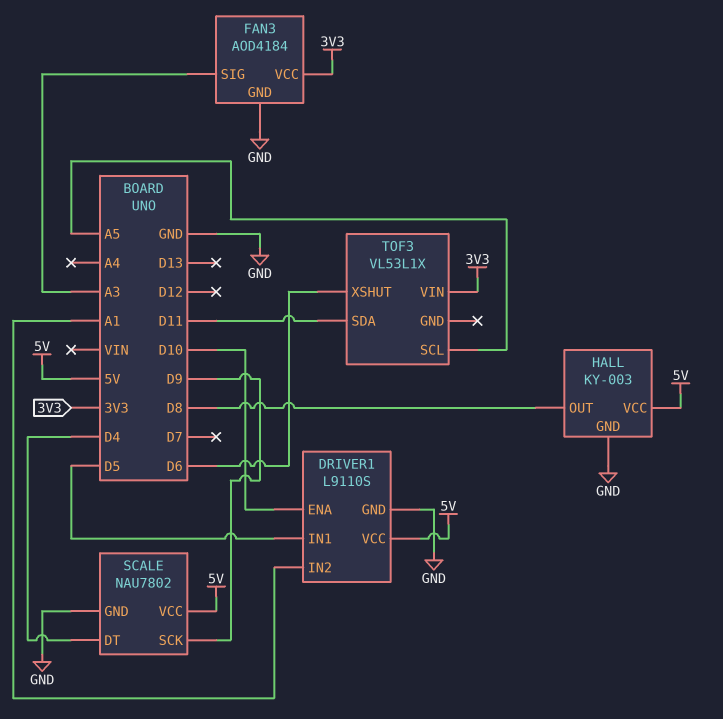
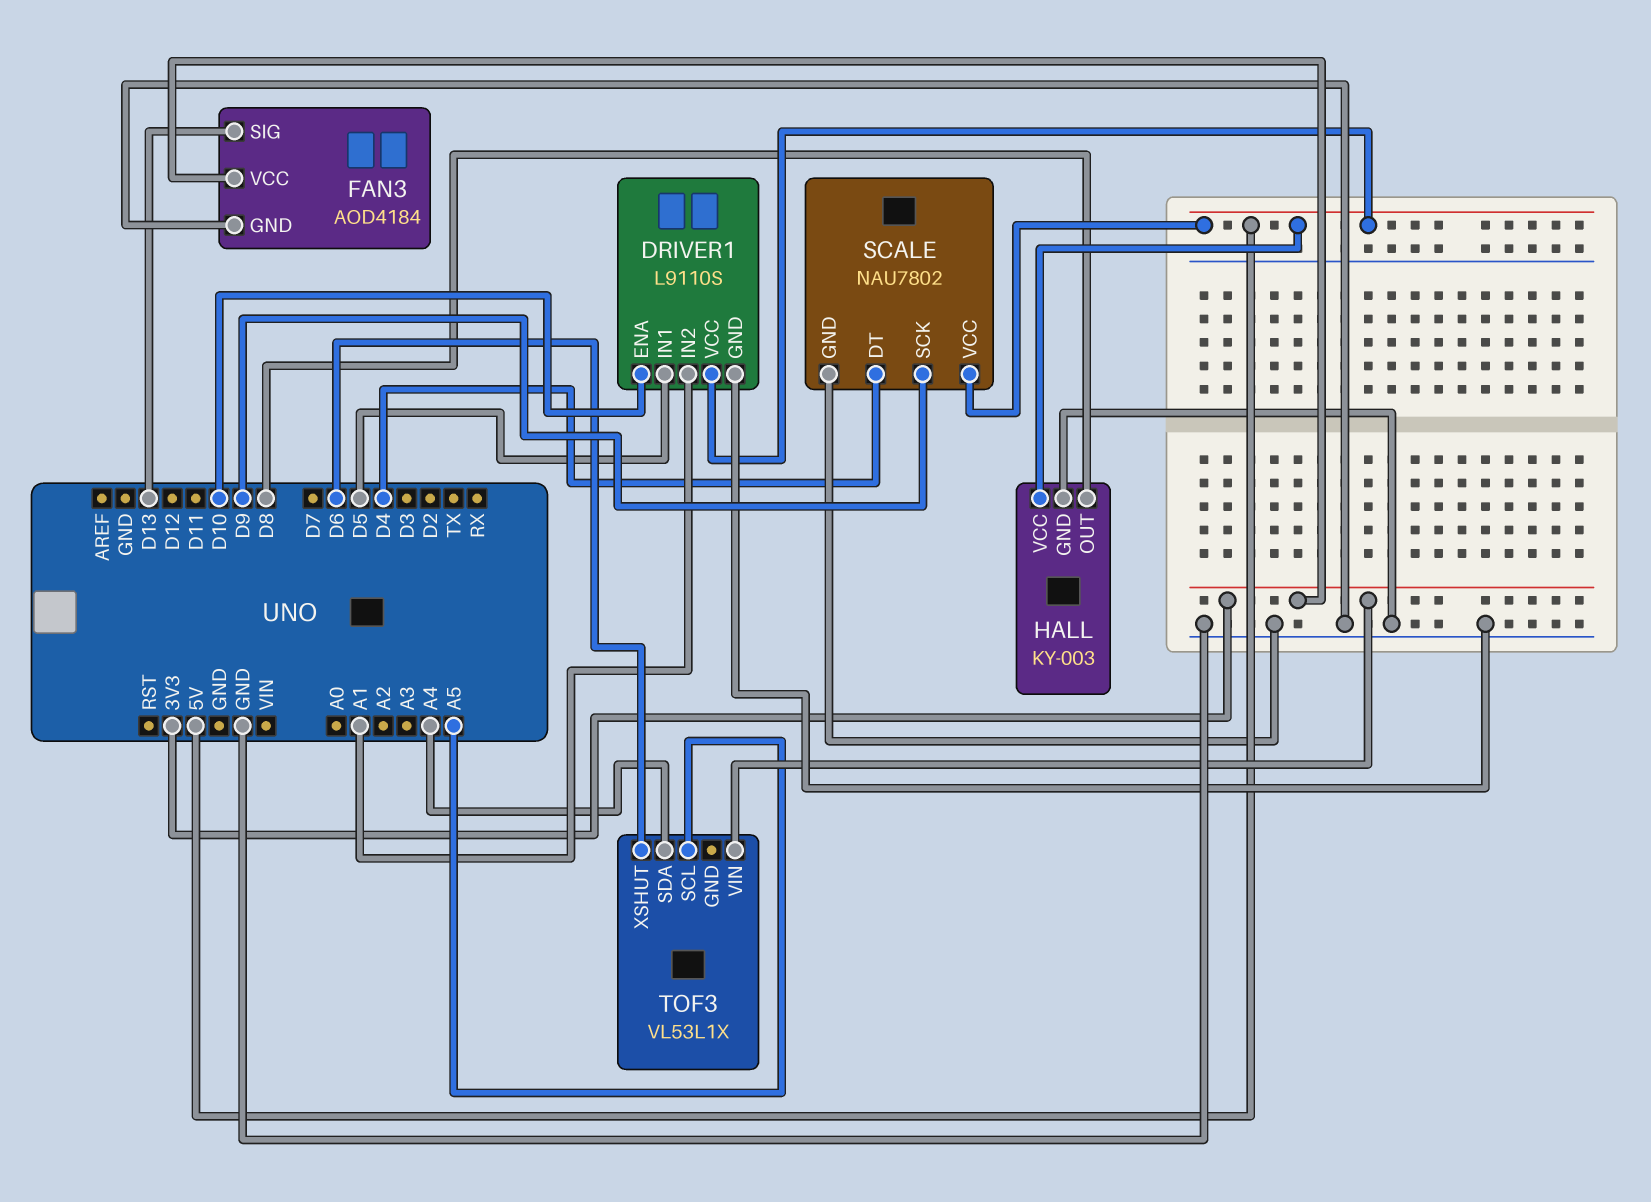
FAN3 pin SIG: A3 -> D13
TOF3 pin SDA: D11 -> A4

